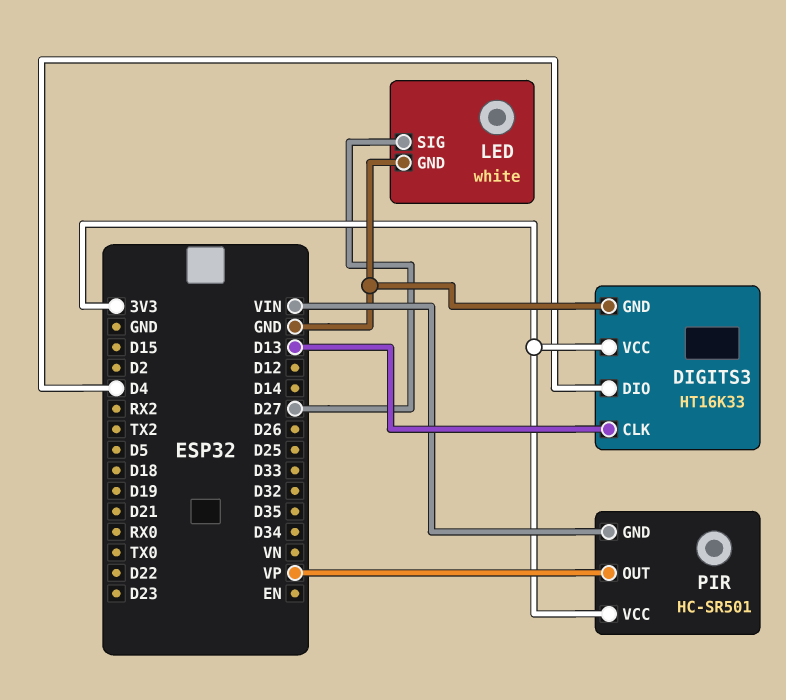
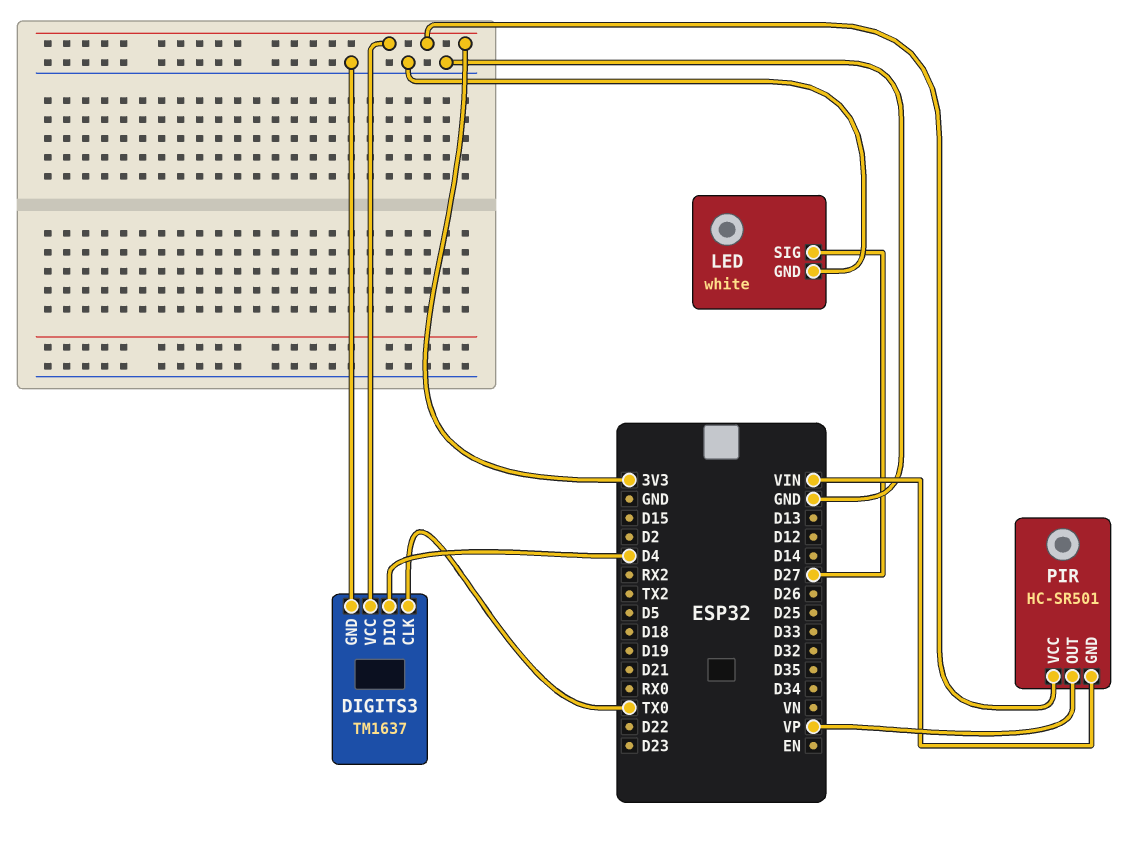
DIGITS3: HT16K33 -> TM1637
DIGITS3 pin CLK: D13 -> TX0

